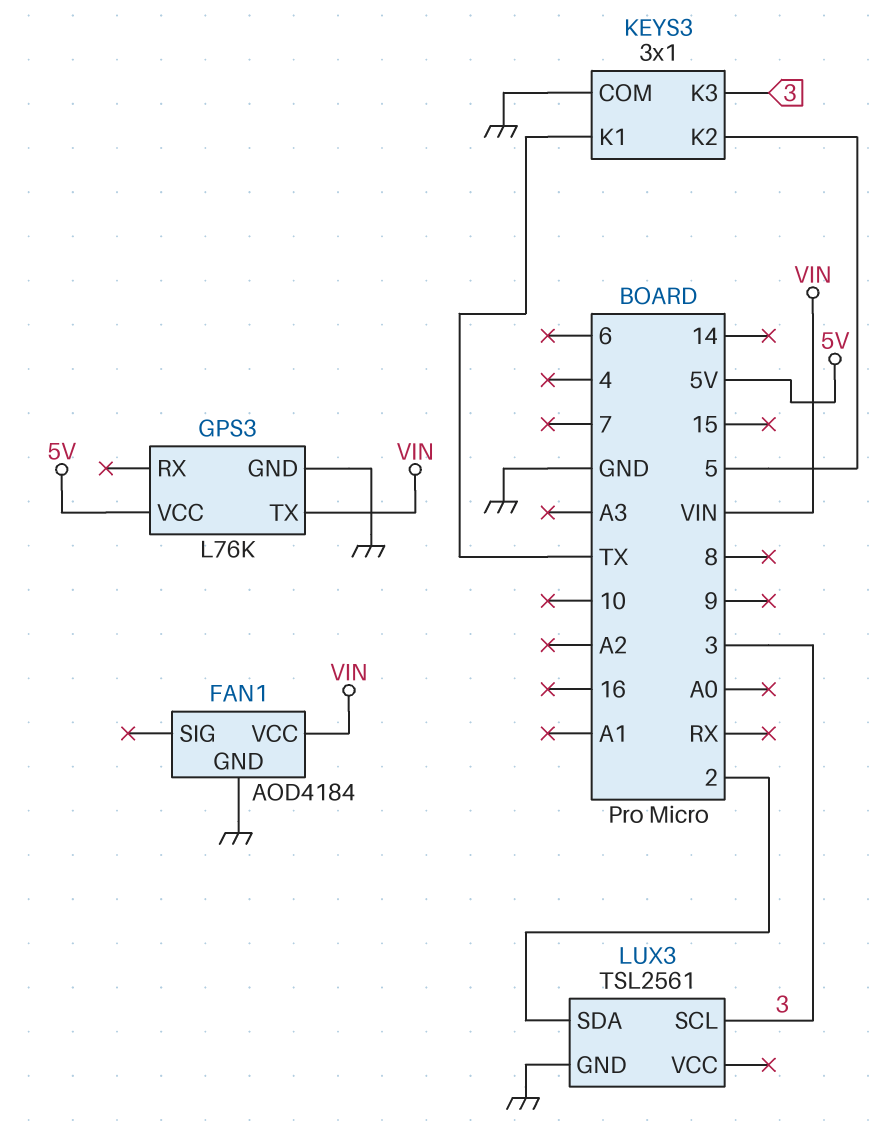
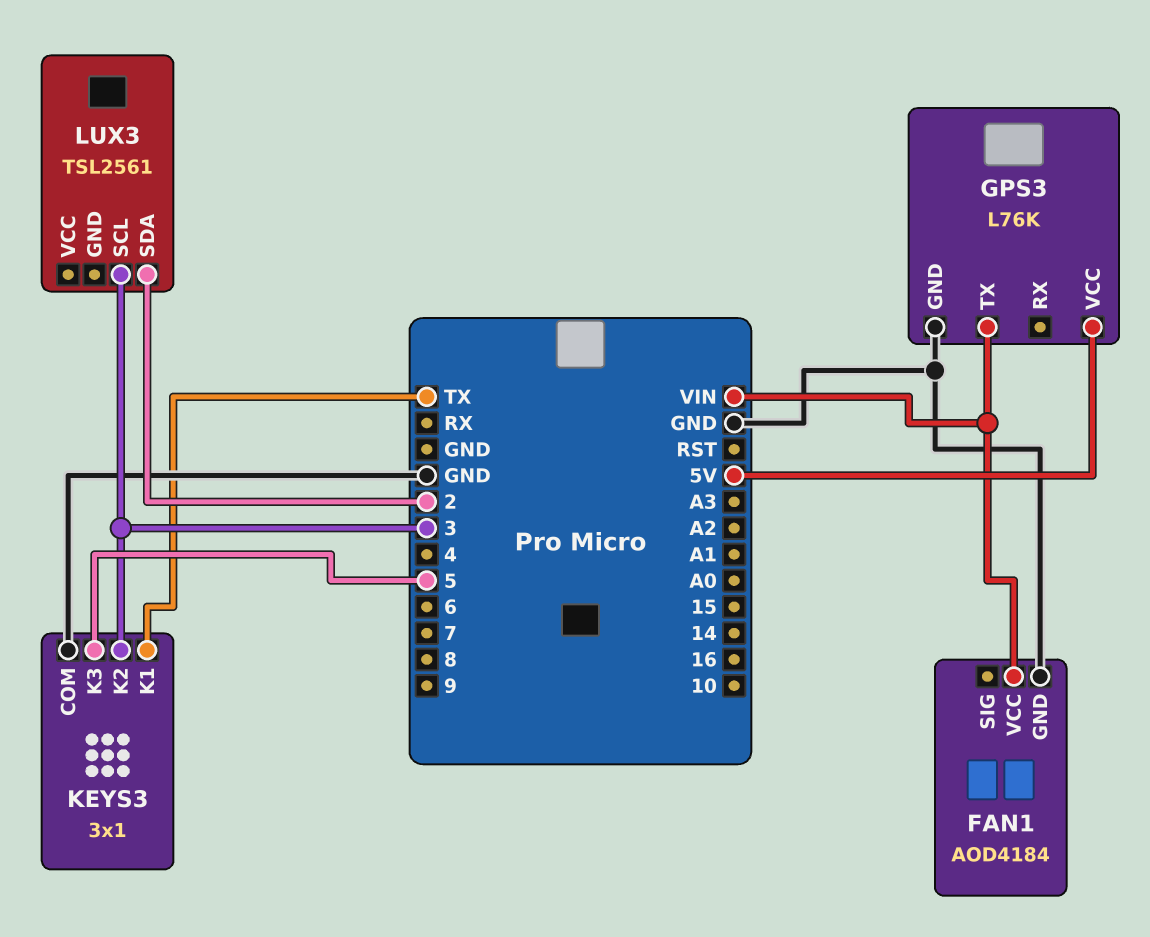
KEYS3 pin K2: 5 -> 3
KEYS3 pin K3: 3 -> 5
LUX3 pin GND: GND -> none

